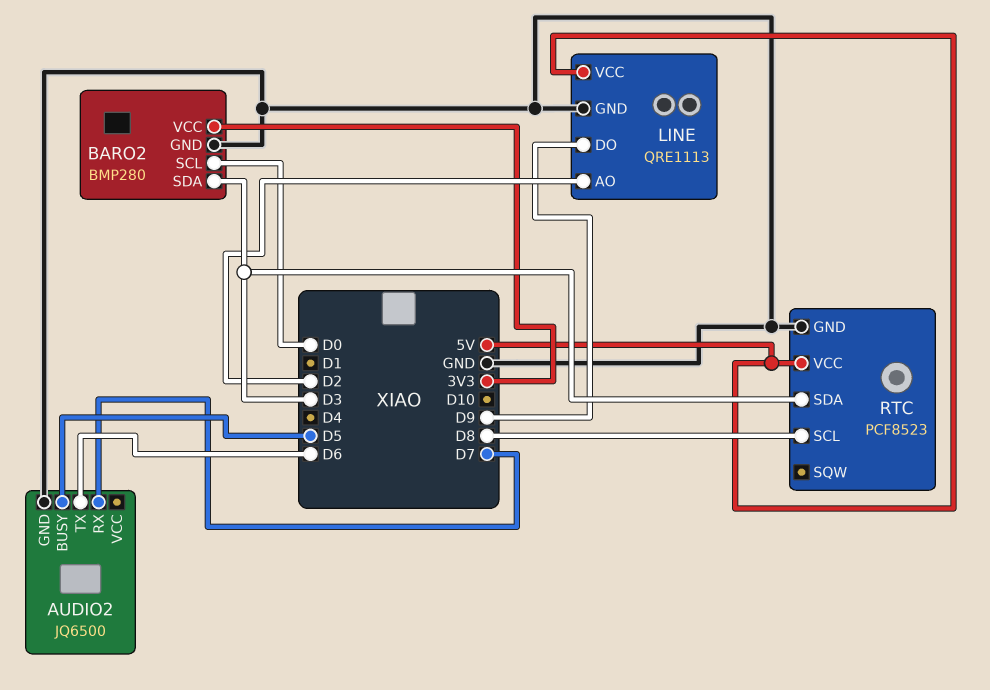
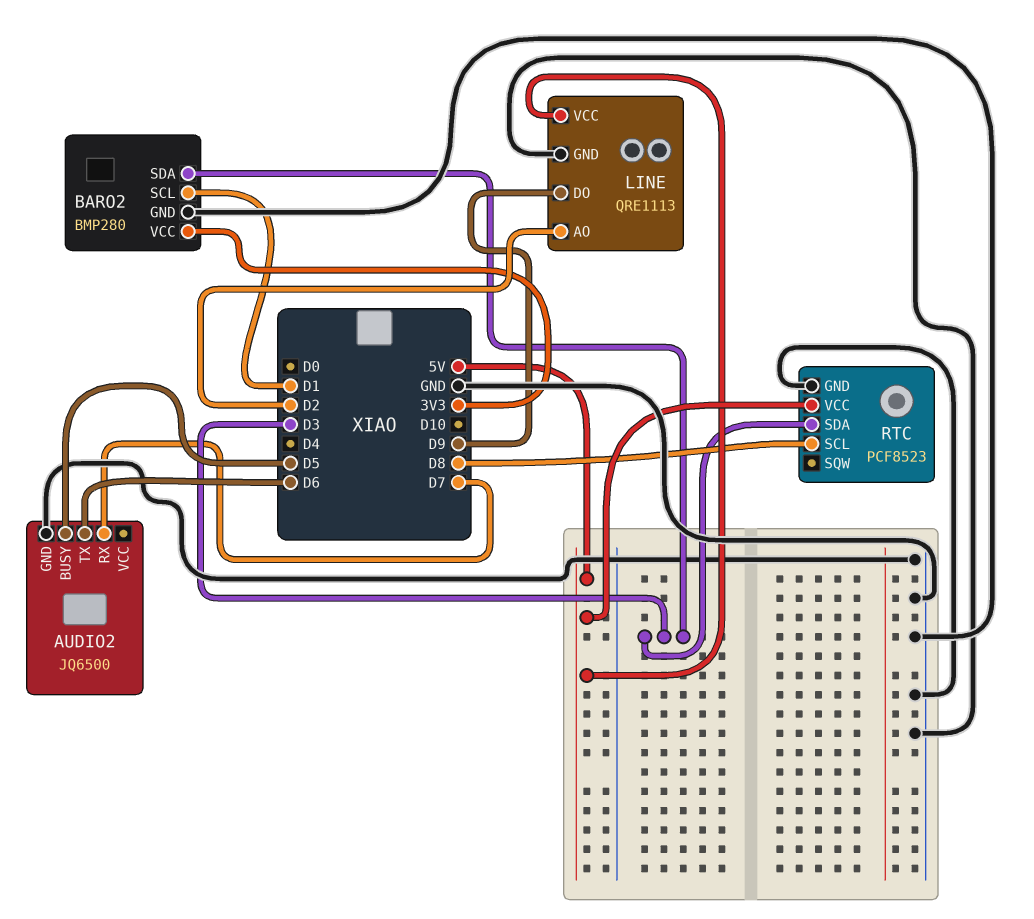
BARO2 pin SCL: D0 -> D1

